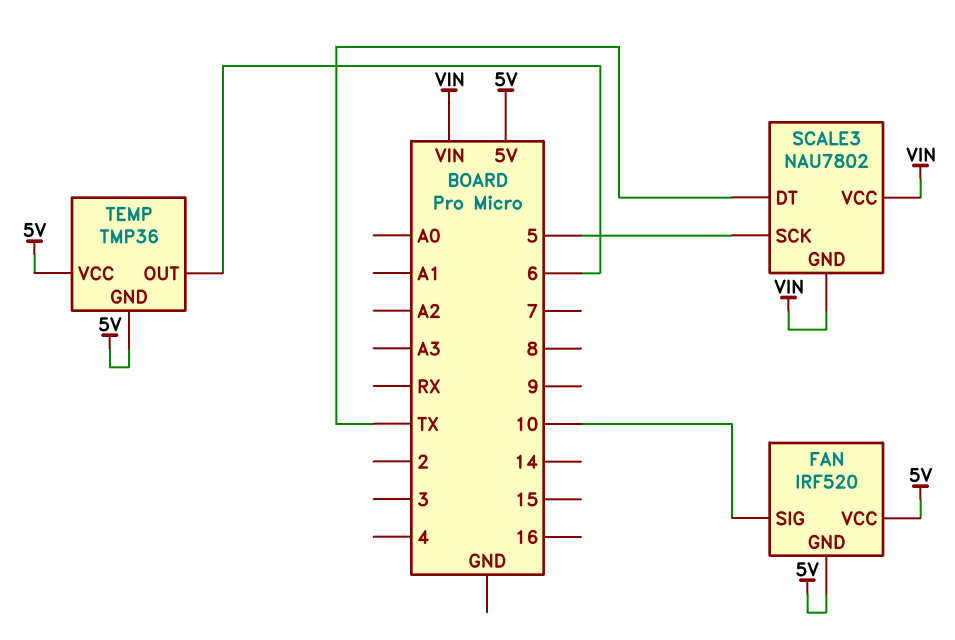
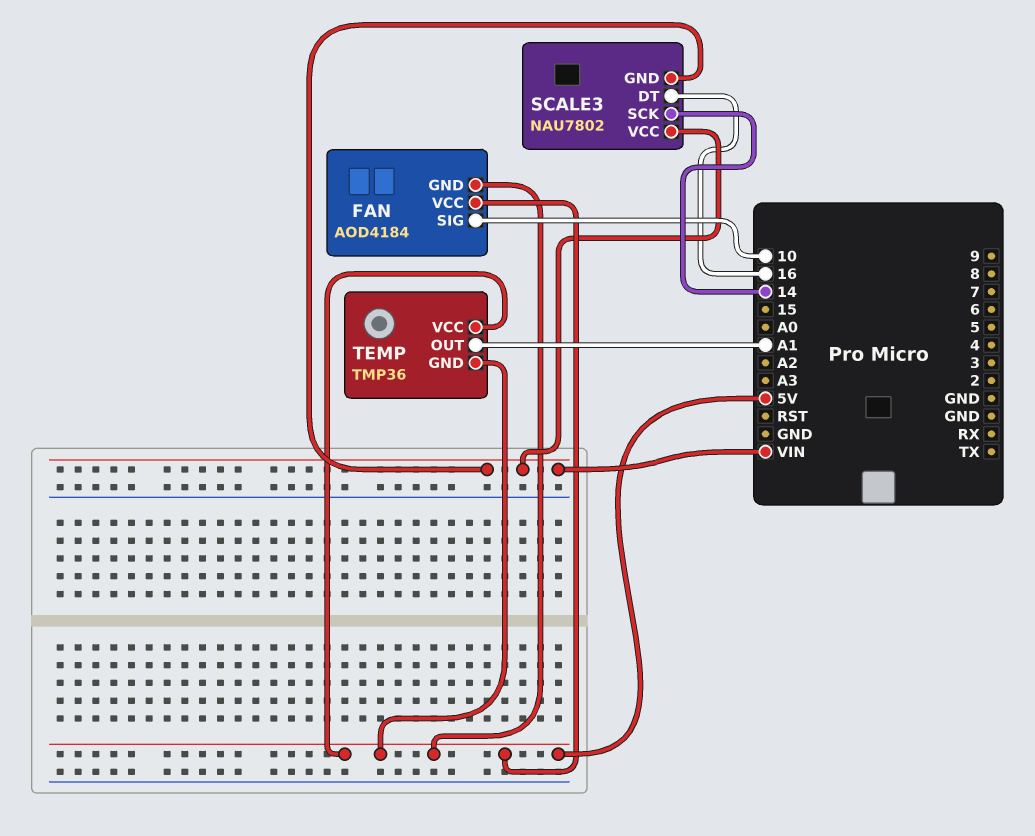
FAN: IRF520 -> AOD4184
SCALE3 pin DT: TX -> 16
SCALE3 pin SCK: 5 -> 14
TEMP pin OUT: 6 -> A1

